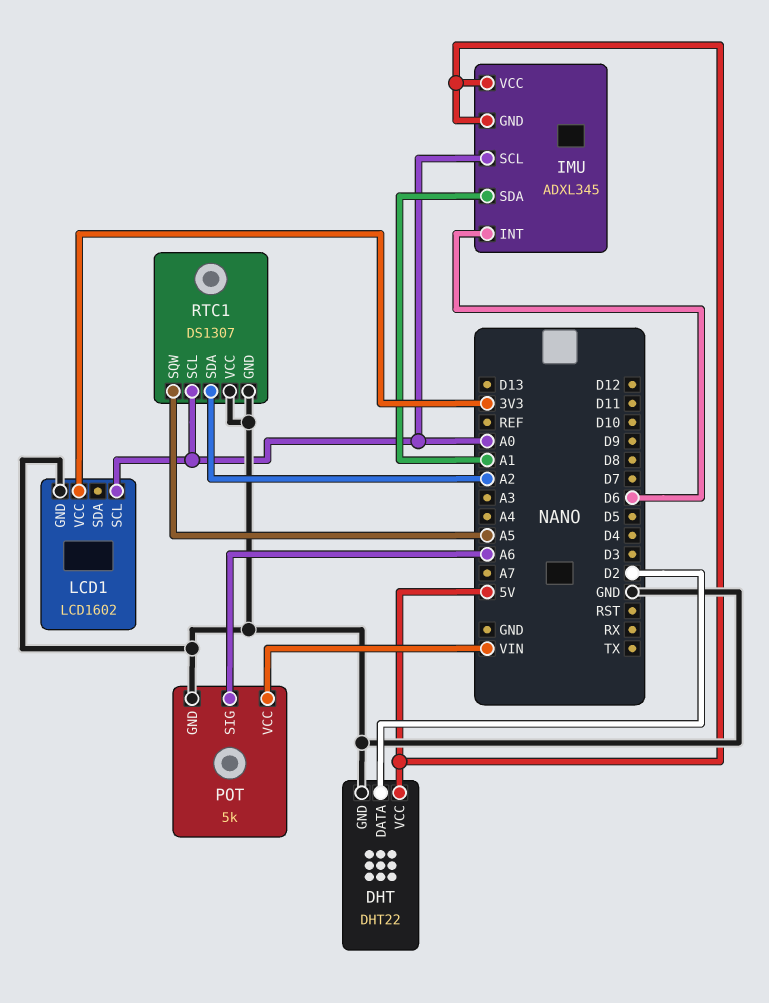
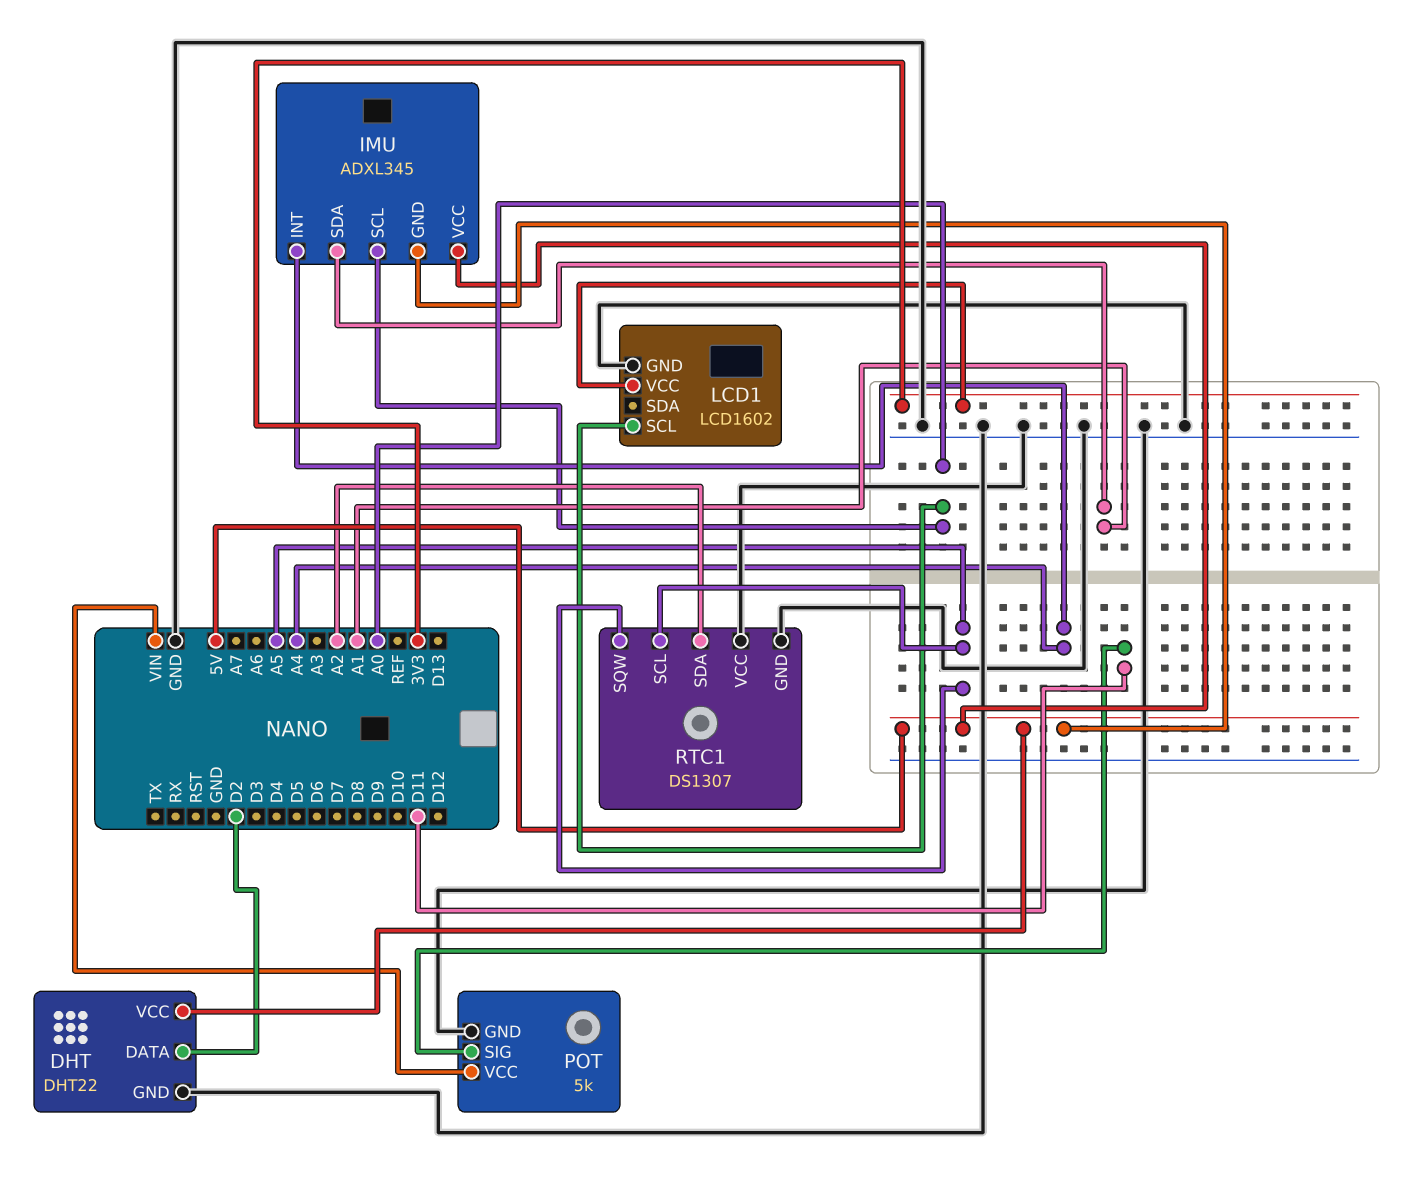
IMU pin INT: D6 -> A4
POT pin SIG: A6 -> D11
RTC1 pin SCL: A0 -> A5

